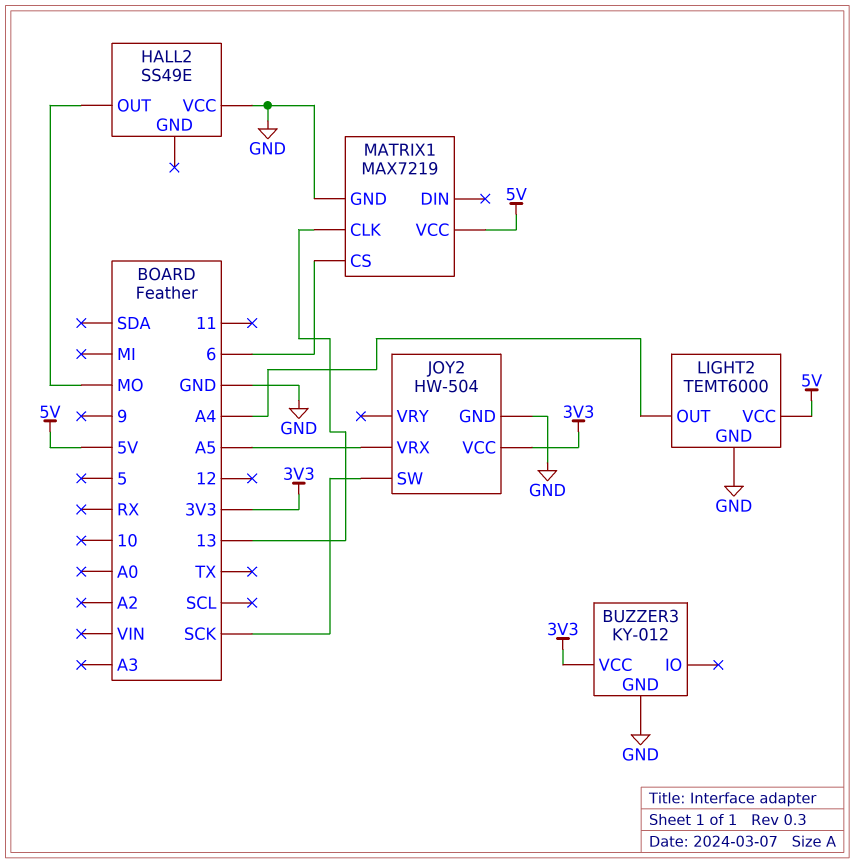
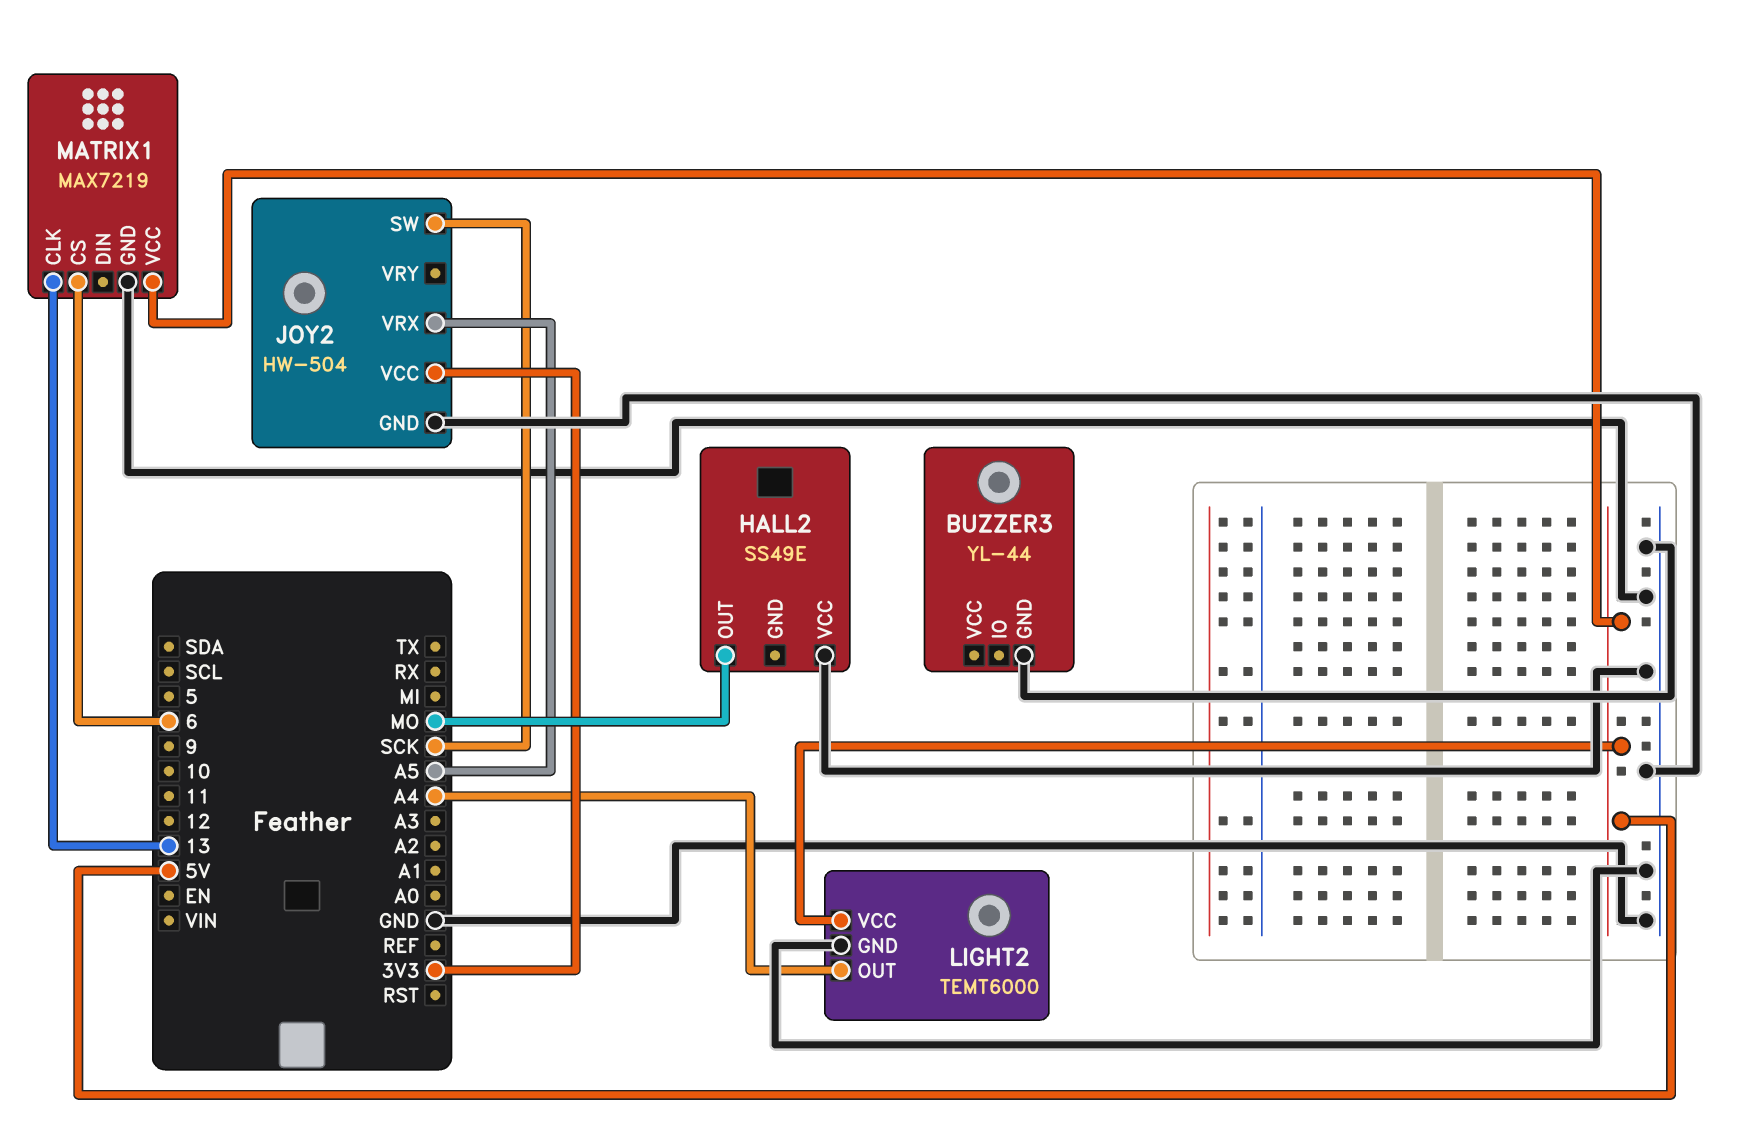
BUZZER3: KY-012 -> YL-44
BUZZER3 pin VCC: 3V3 -> none

